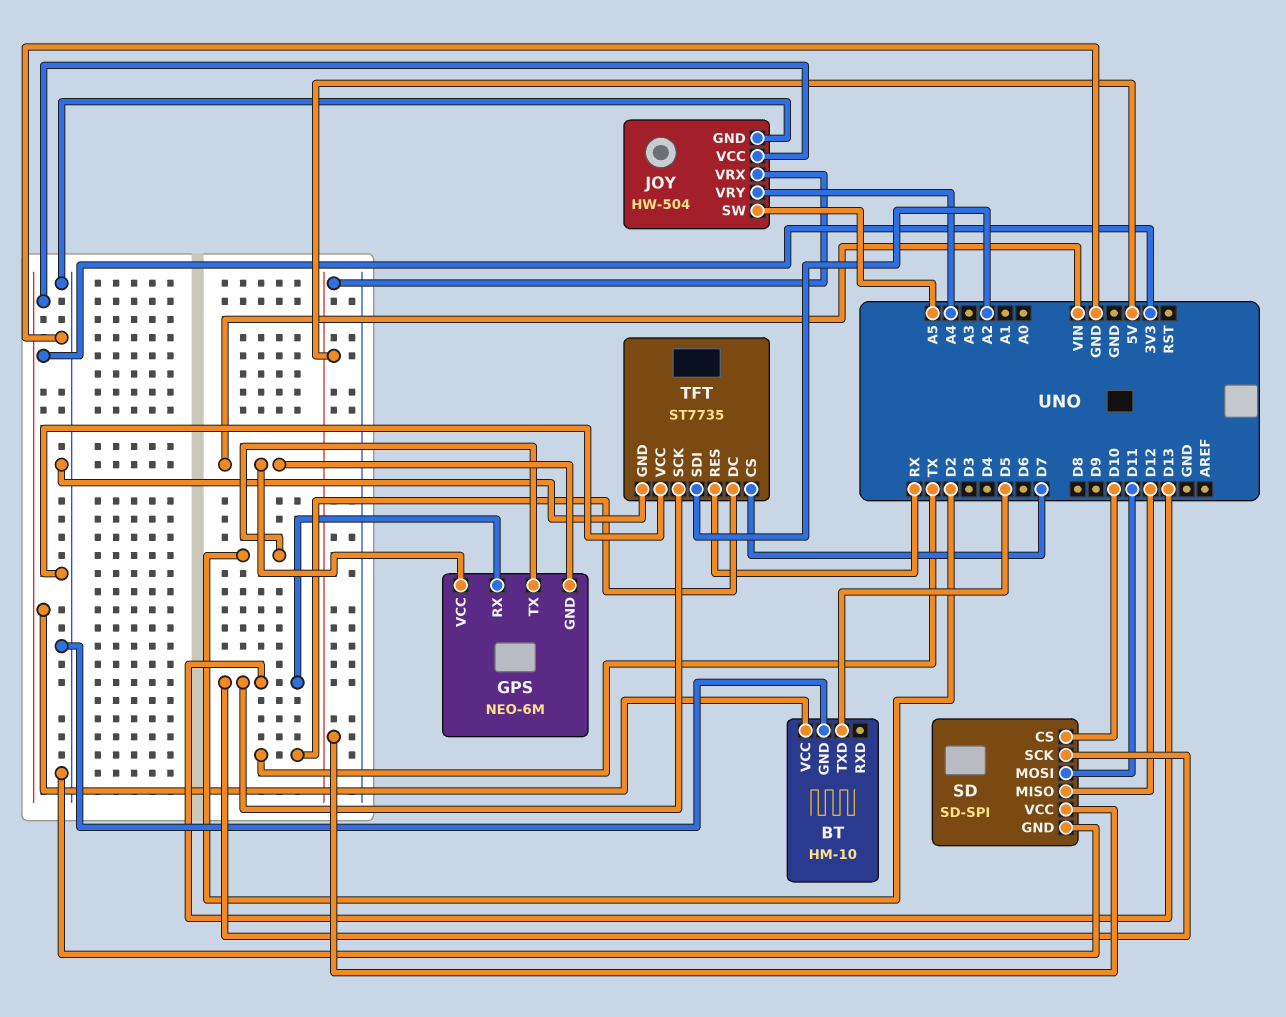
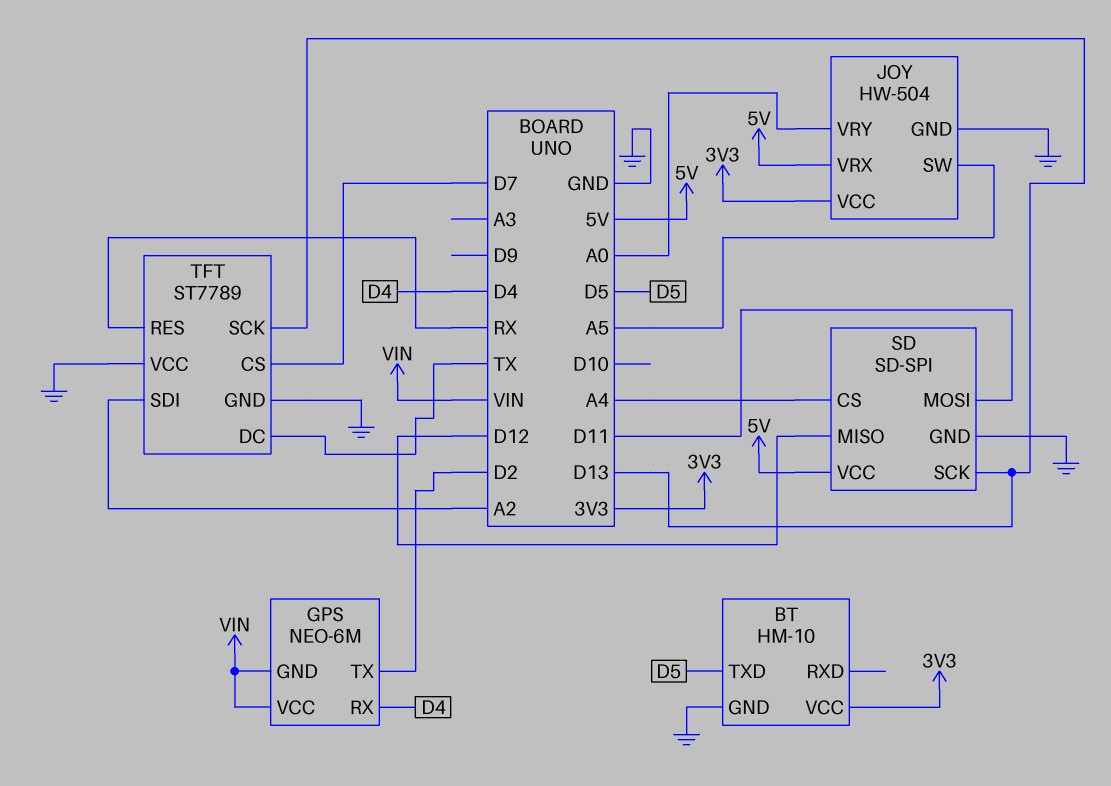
GPS pin RX: D13 -> D4
JOY pin VRY: A4 -> A0
SD pin CS: D10 -> A4
TFT: ST7735 -> ST7789

